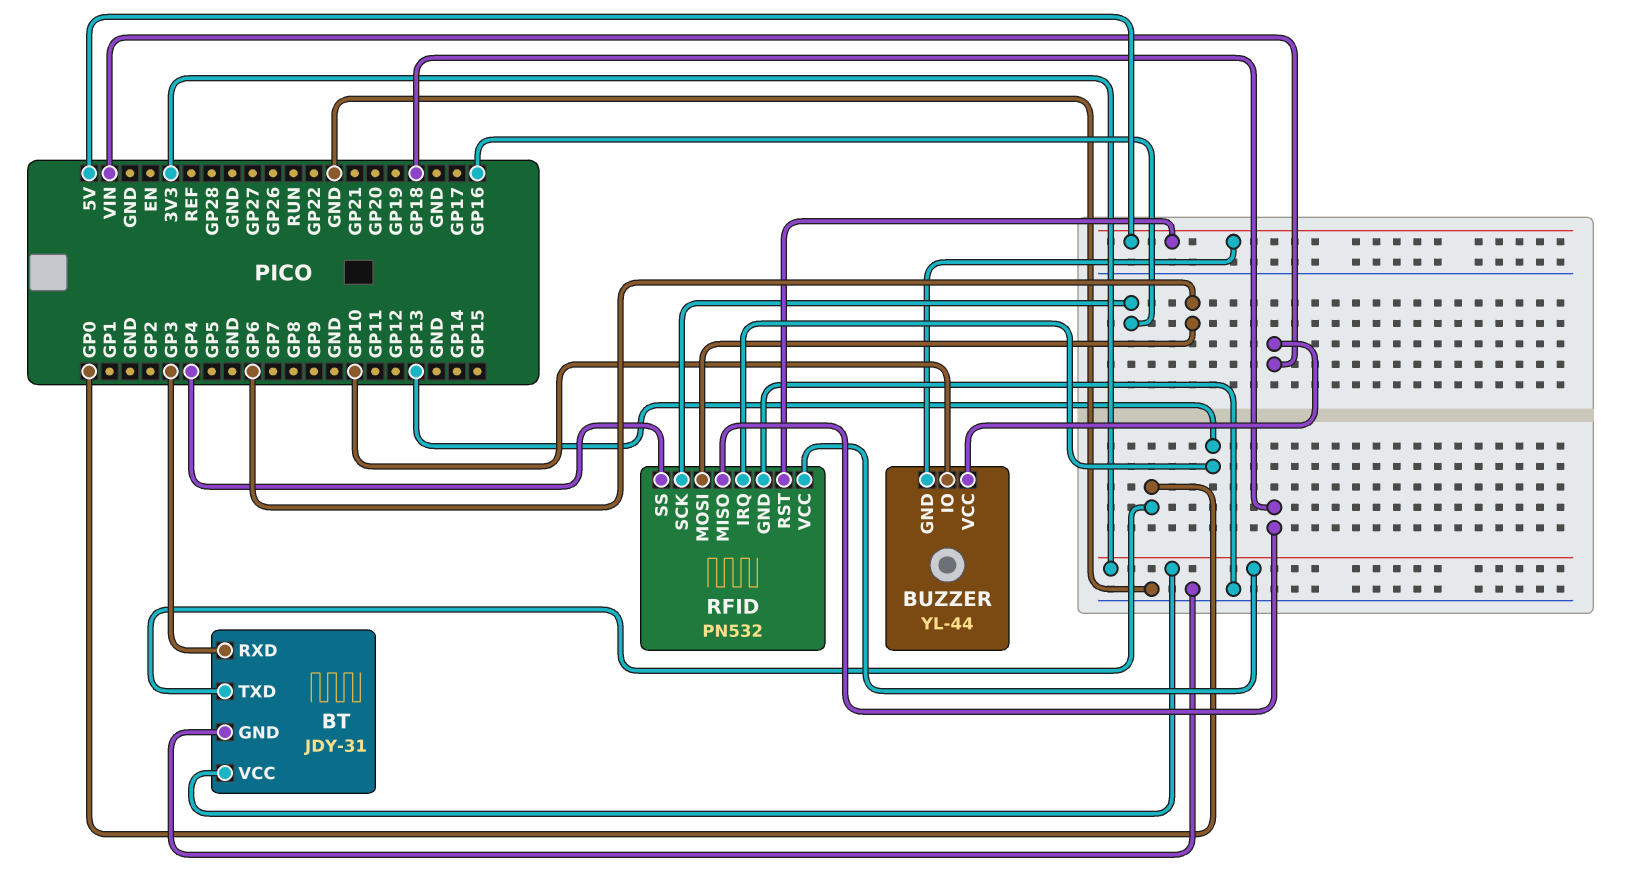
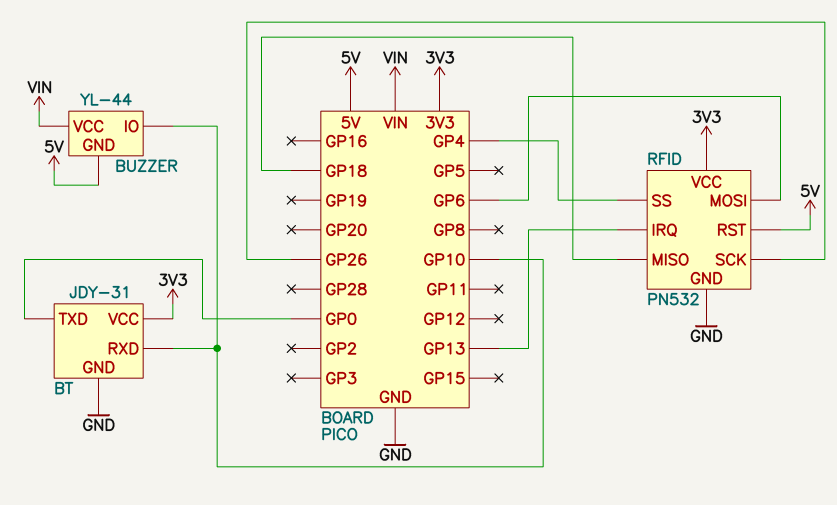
BT pin RXD: GP3 -> GP10
RFID pin SCK: GP16 -> GP26

